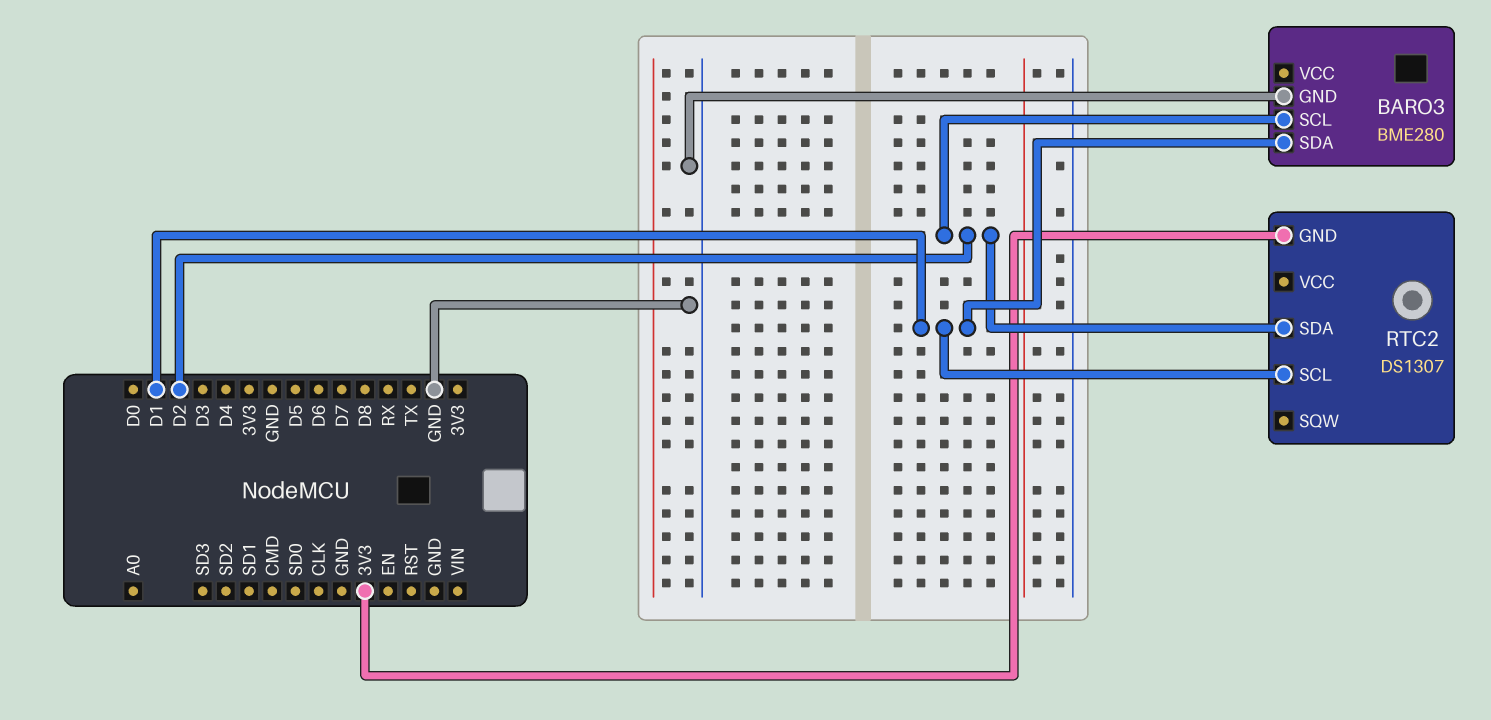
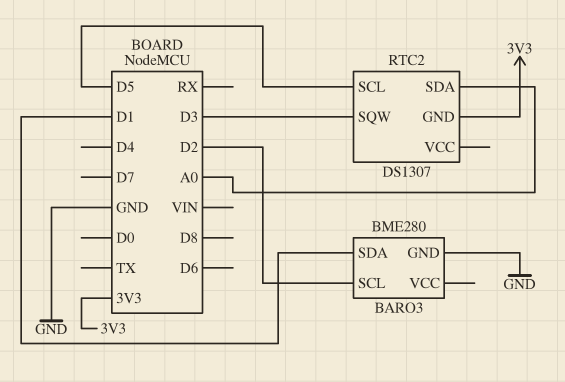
RTC2 pin SCL: D1 -> D5
RTC2 pin SDA: D2 -> A0
RTC2 pin SQW: none -> D3

